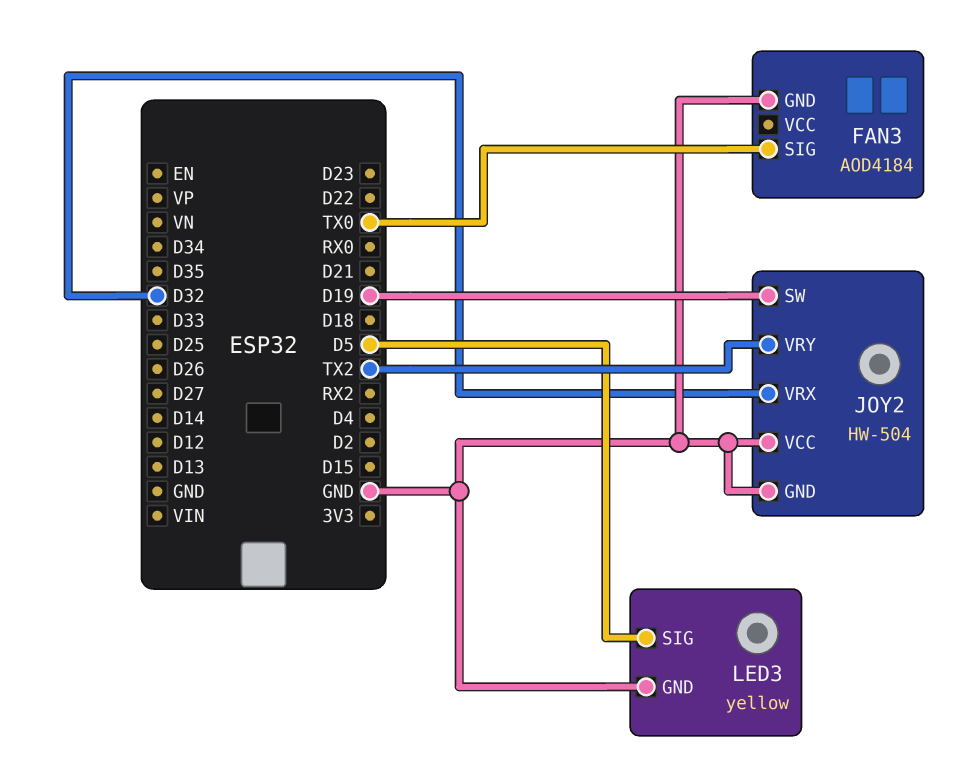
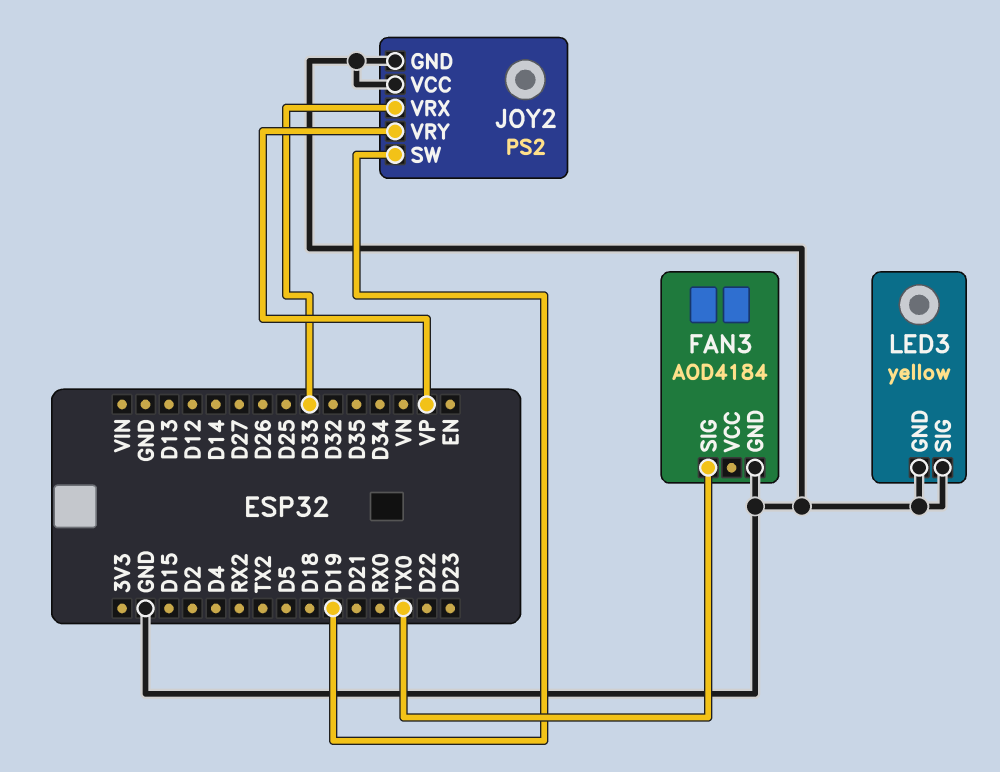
JOY2: HW-504 -> PS2
JOY2 pin VRX: D32 -> D33
JOY2 pin VRY: TX2 -> VP
LED3 pin SIG: D5 -> GND

